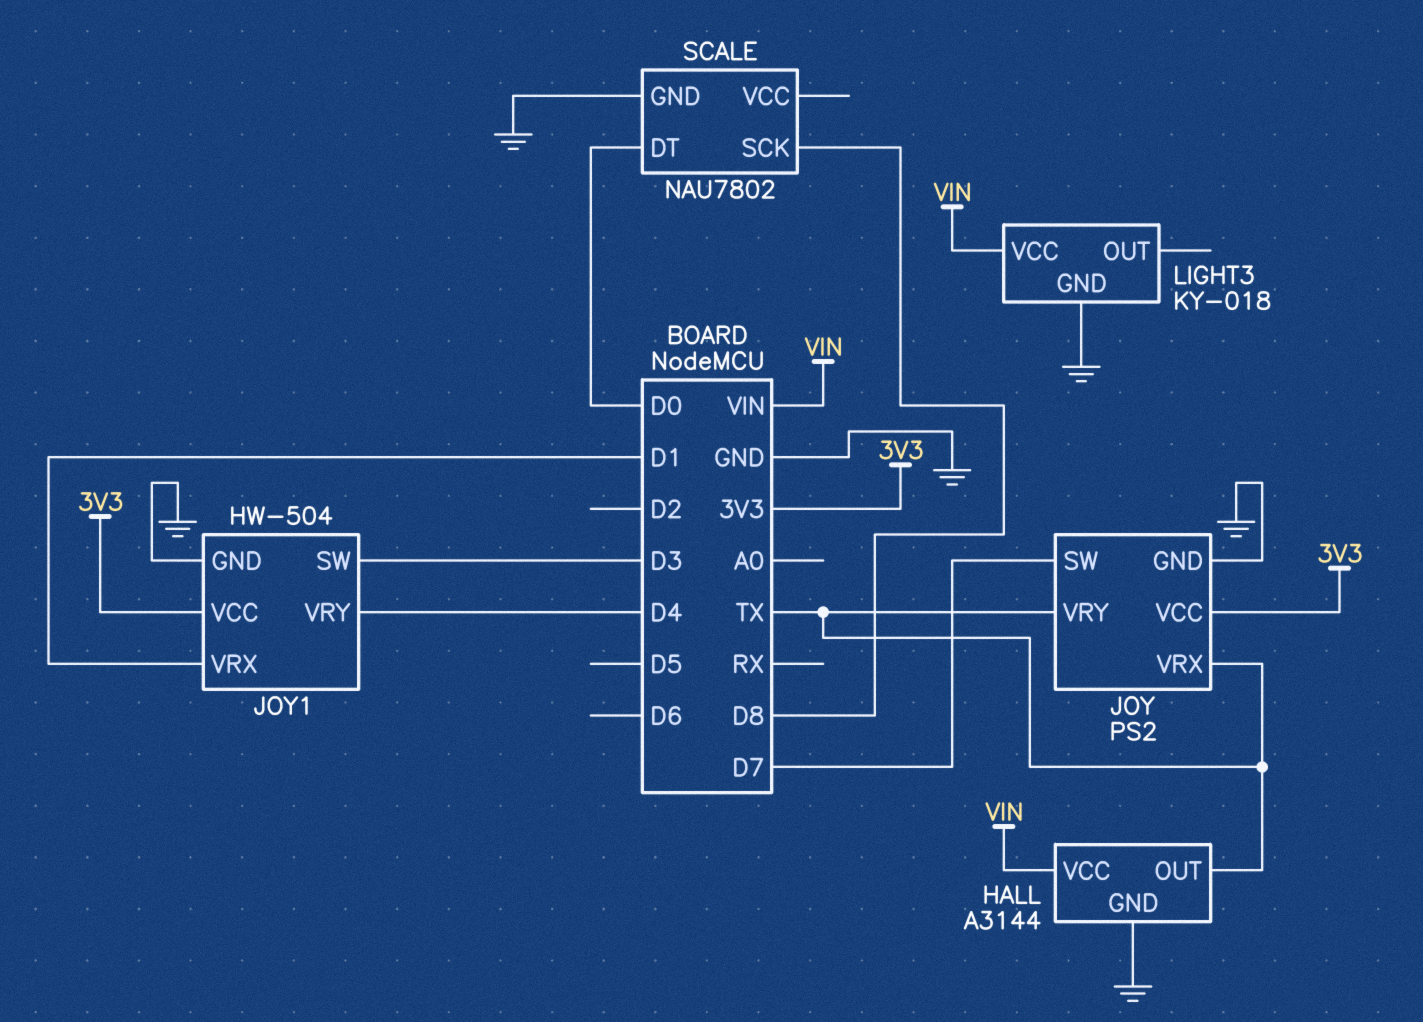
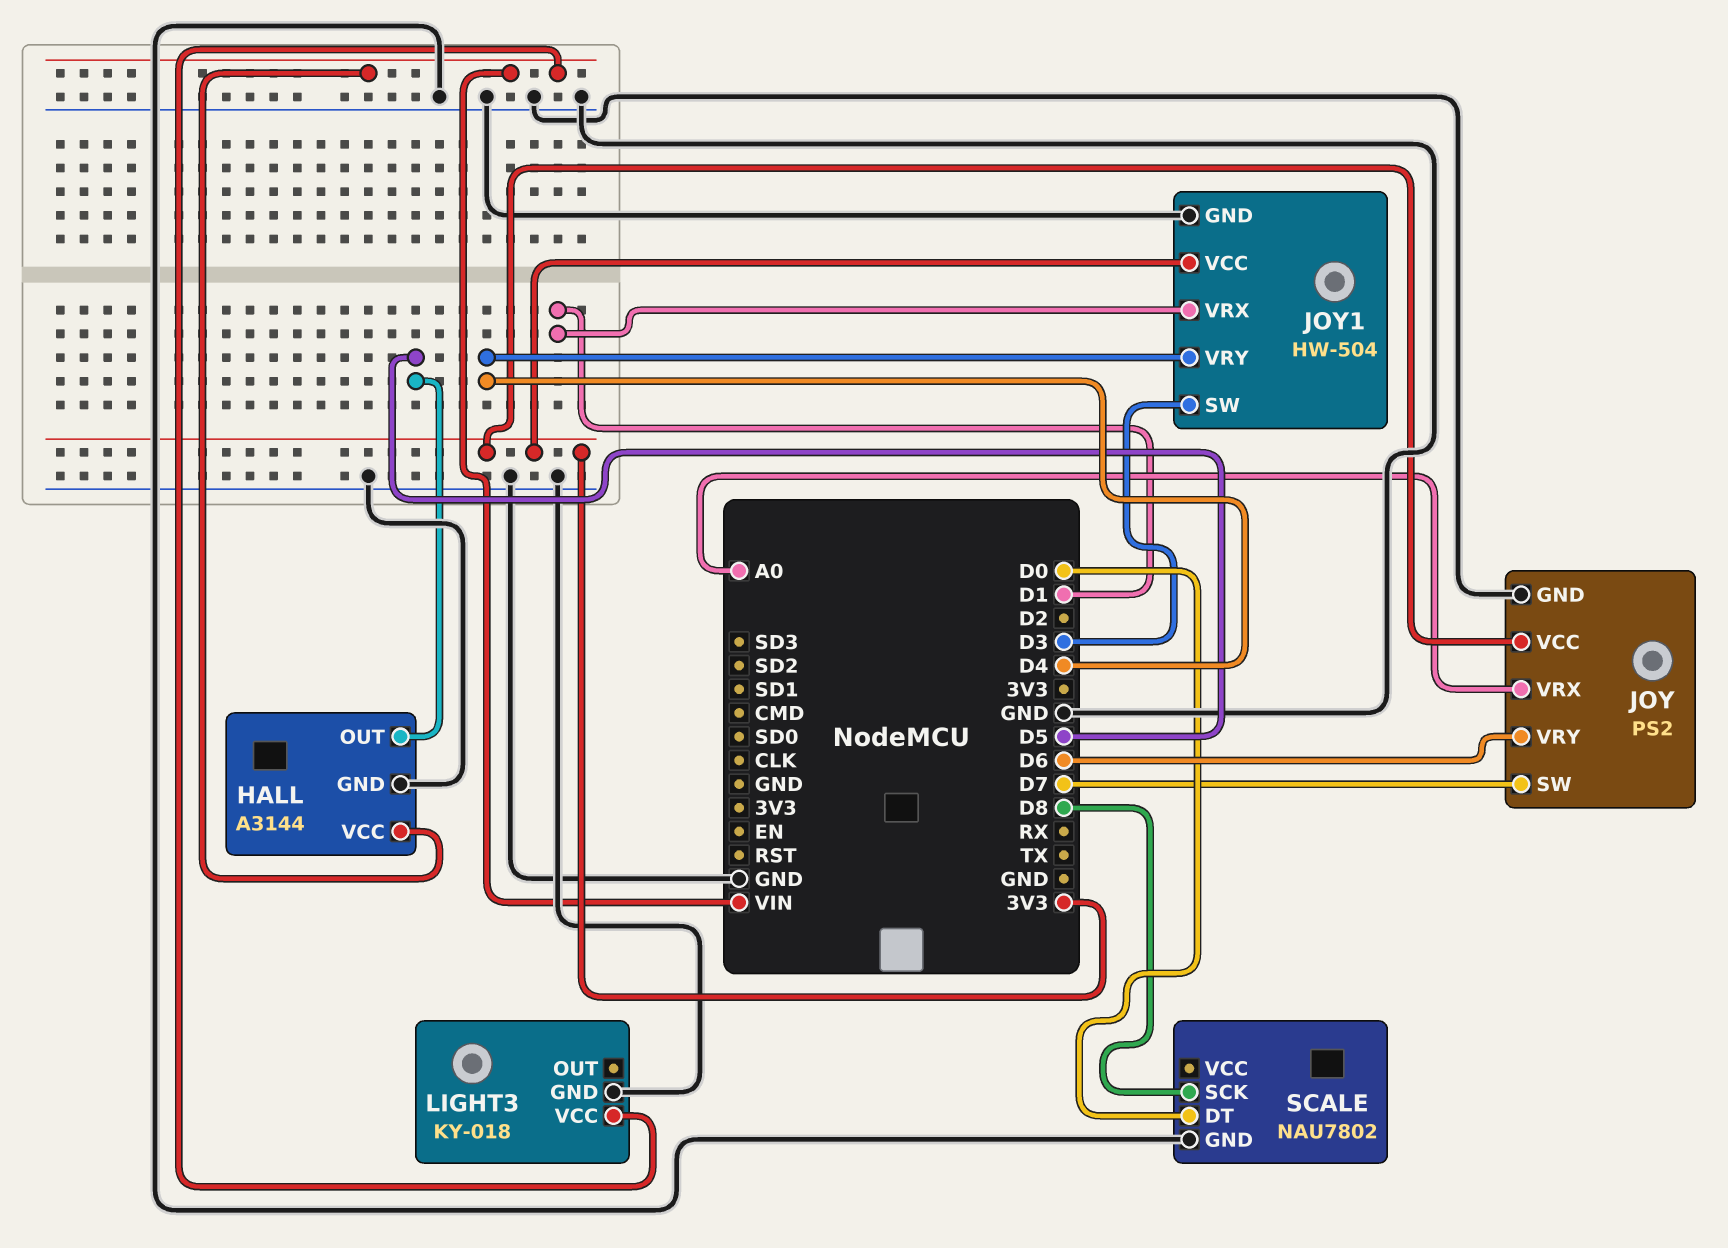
HALL pin OUT: TX -> D5
JOY pin VRX: TX -> A0
JOY pin VRY: TX -> D6

